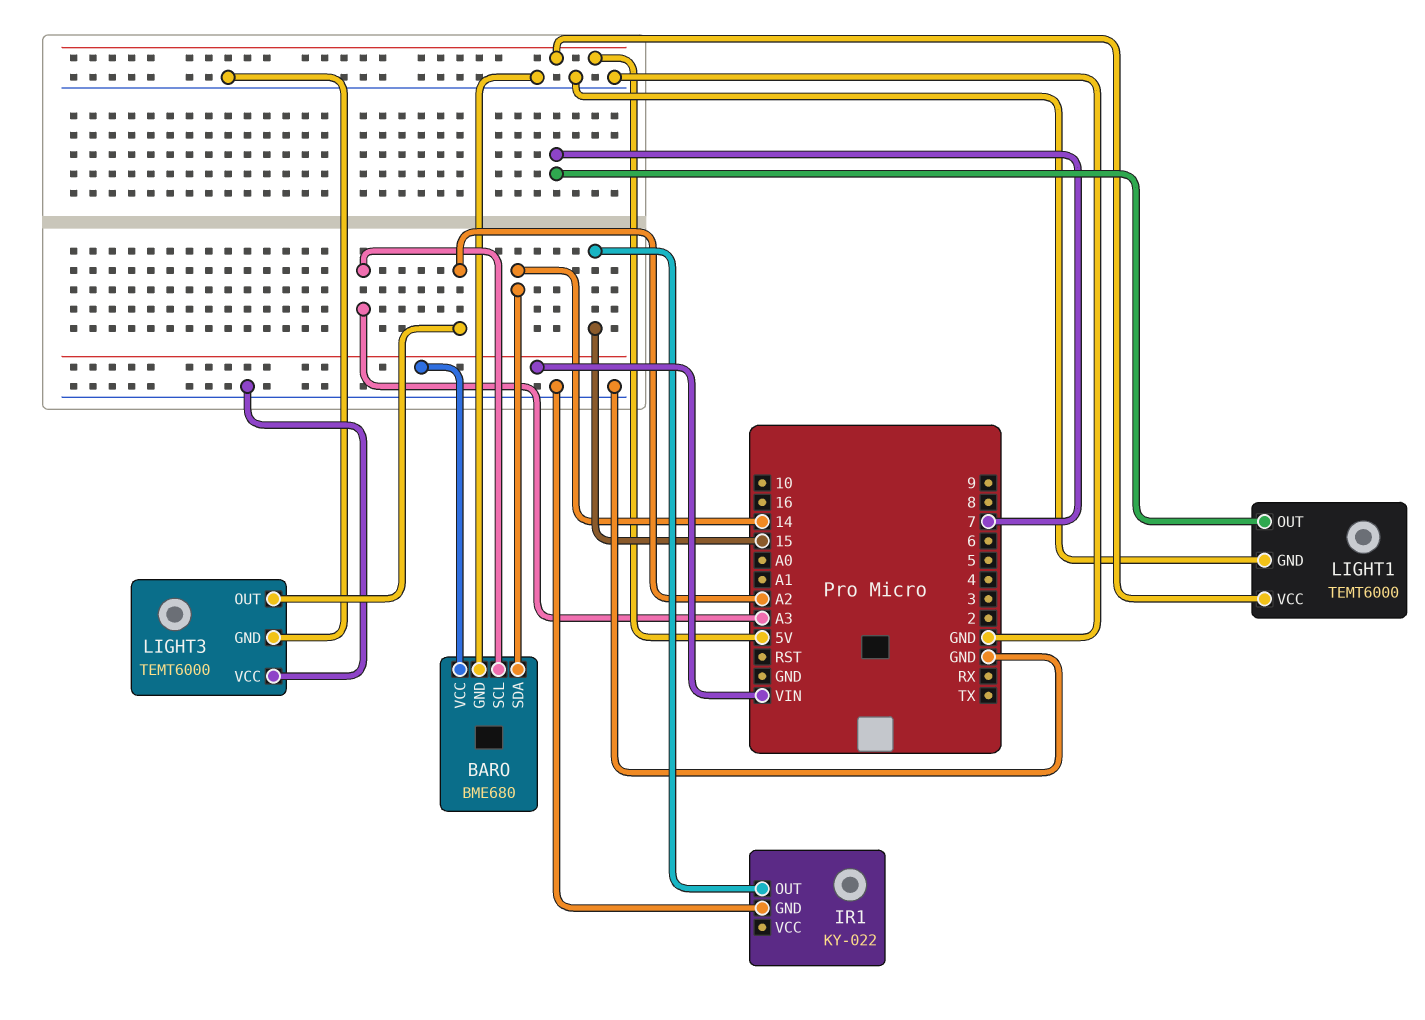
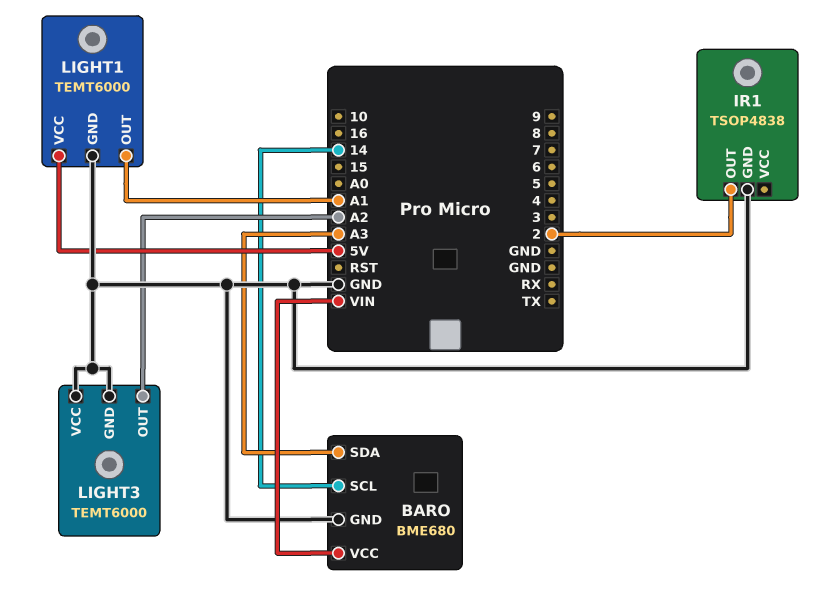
BARO pin SCL: A3 -> 14
BARO pin SDA: 14 -> A3
IR1: KY-022 -> TSOP4838
IR1 pin OUT: 15 -> 2
LIGHT1 pin OUT: 7 -> A1

